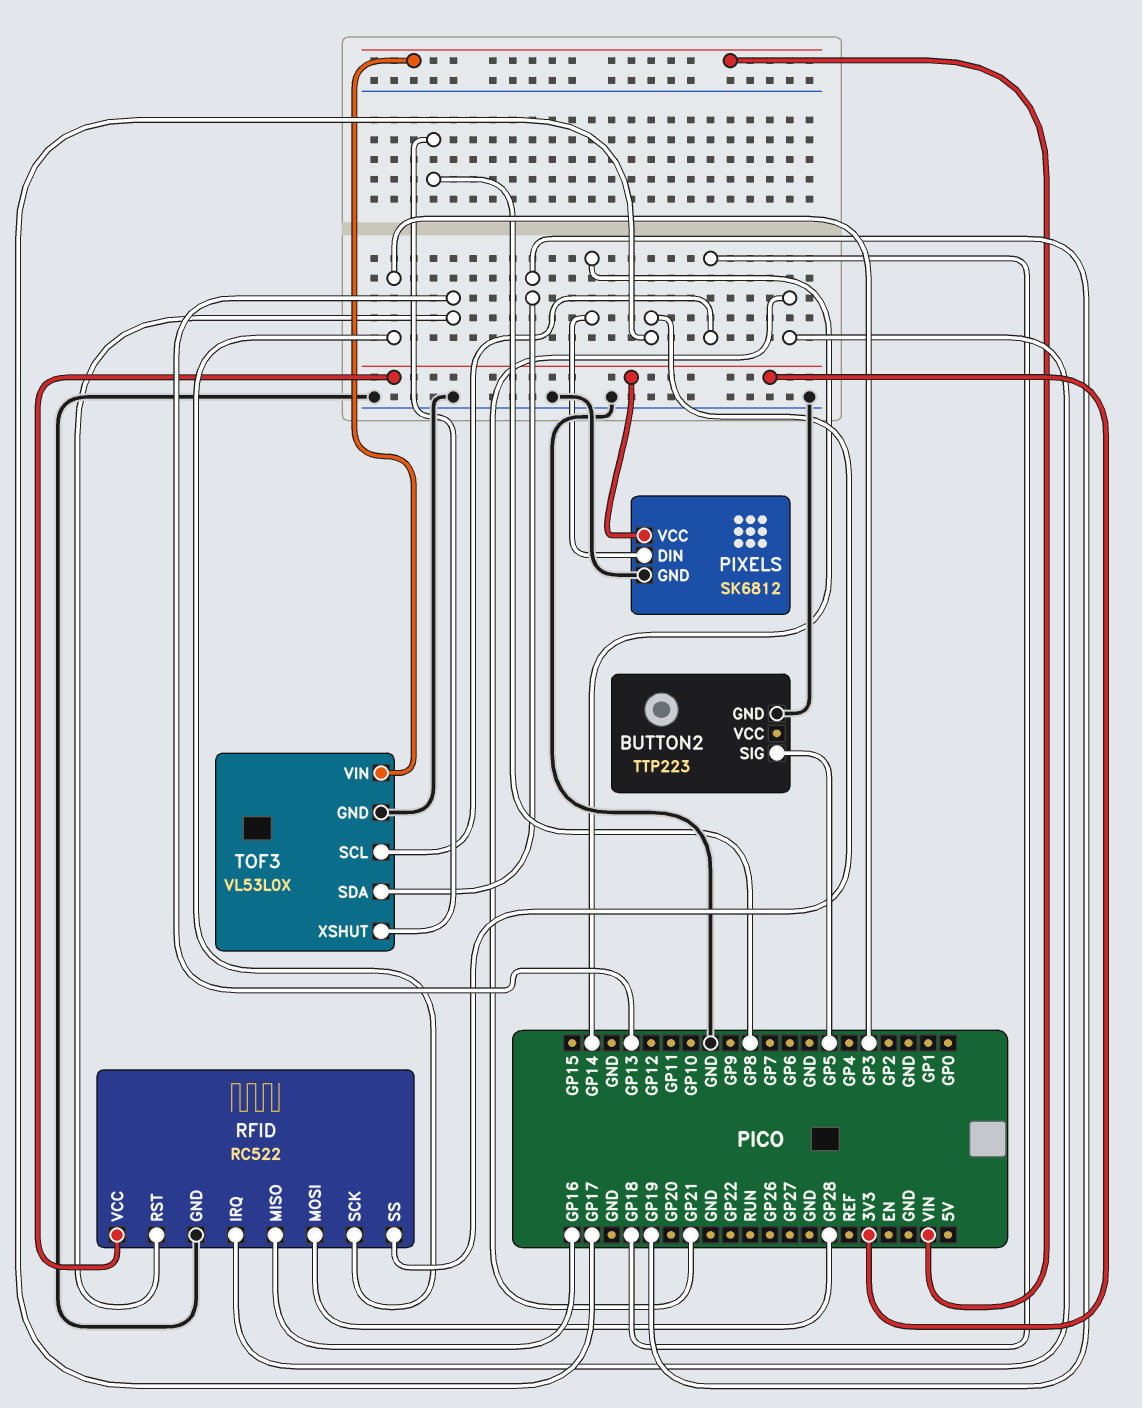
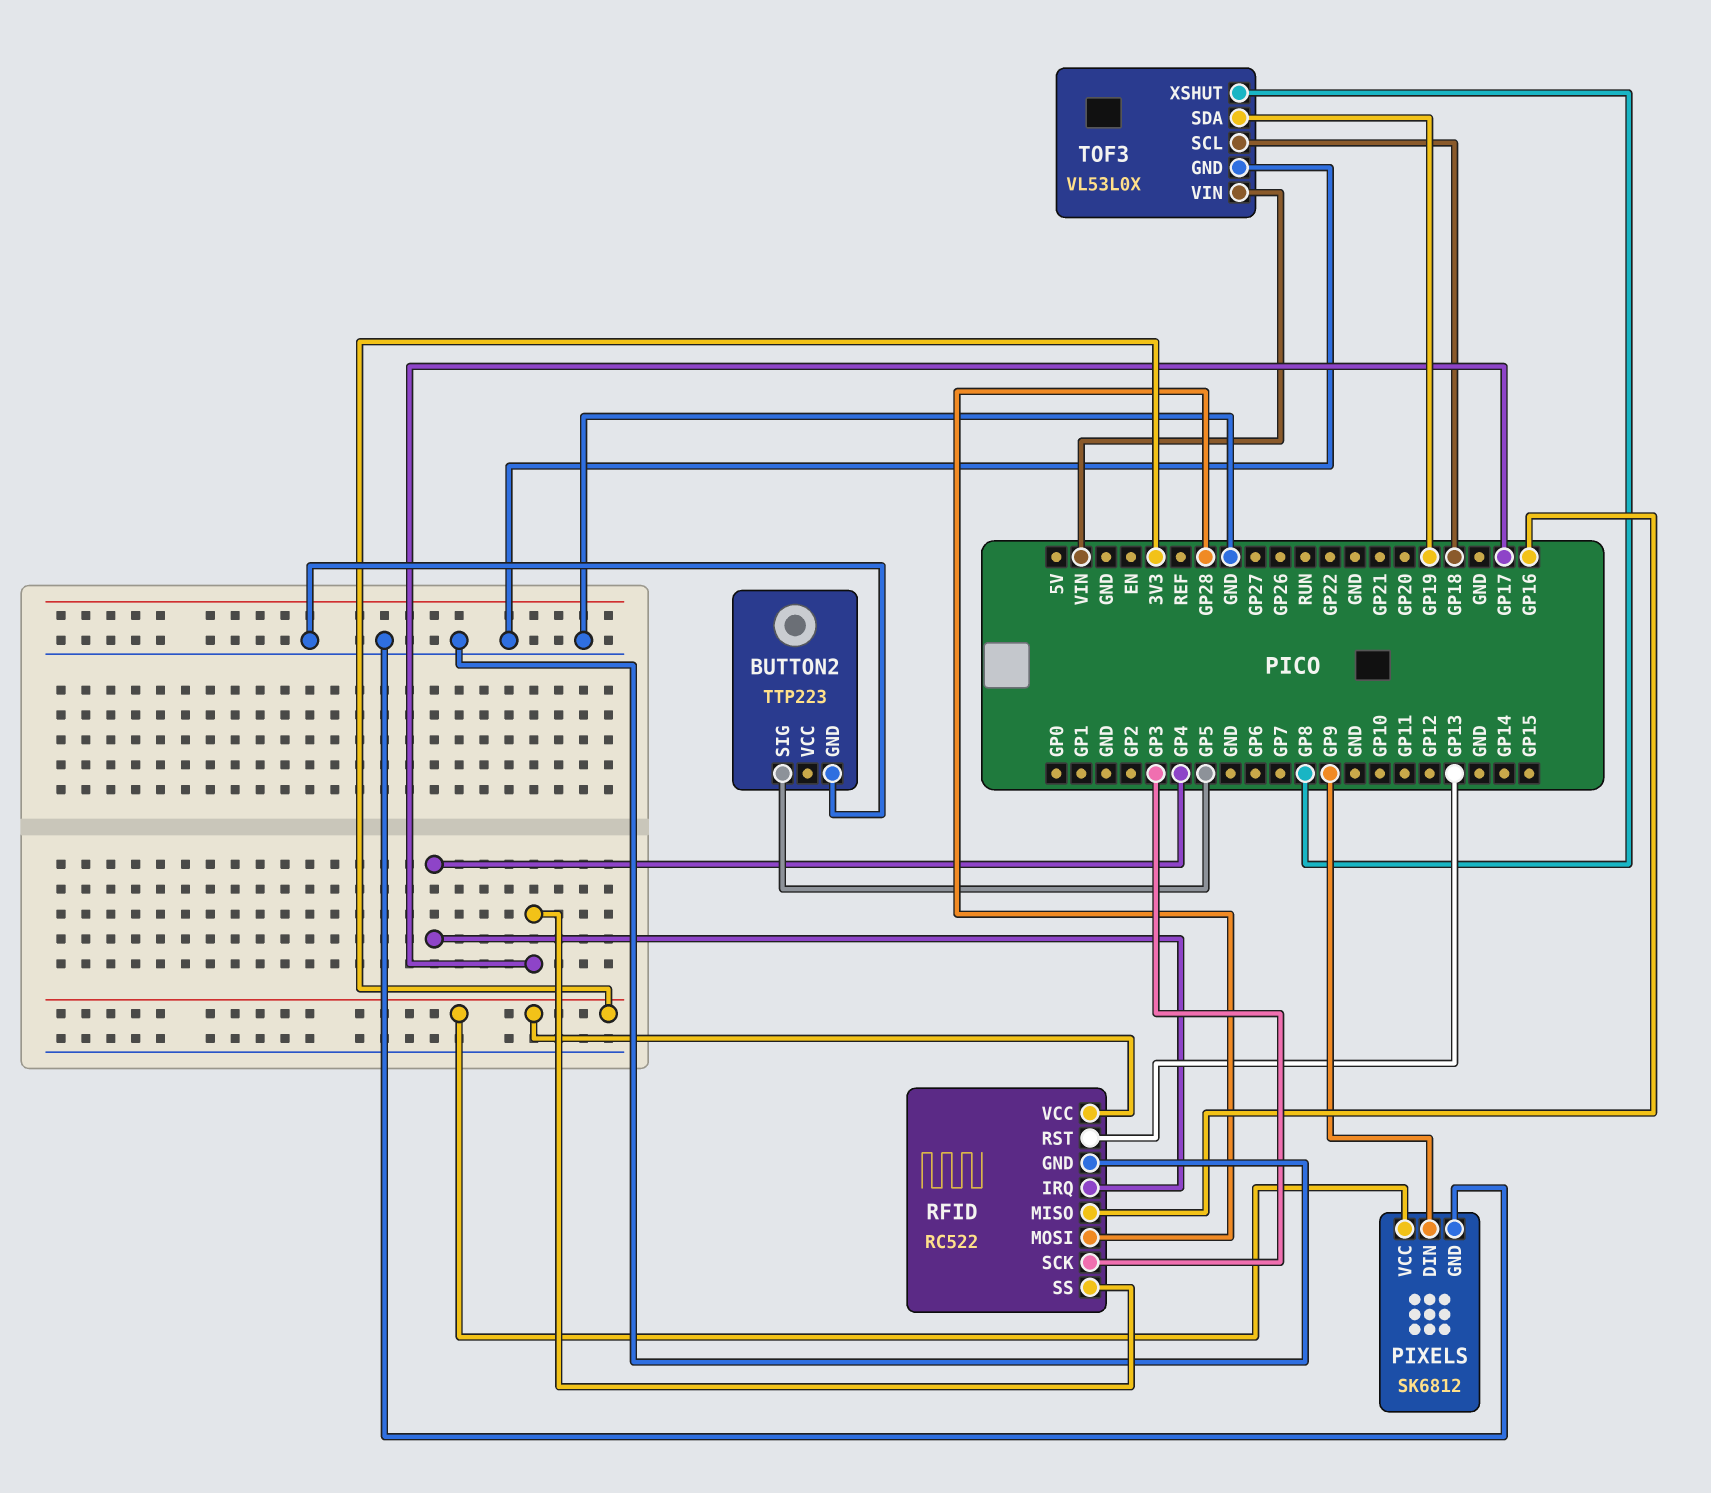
PIXELS pin DIN: GP14 -> GP9
RFID pin IRQ: GP21 -> GP4

